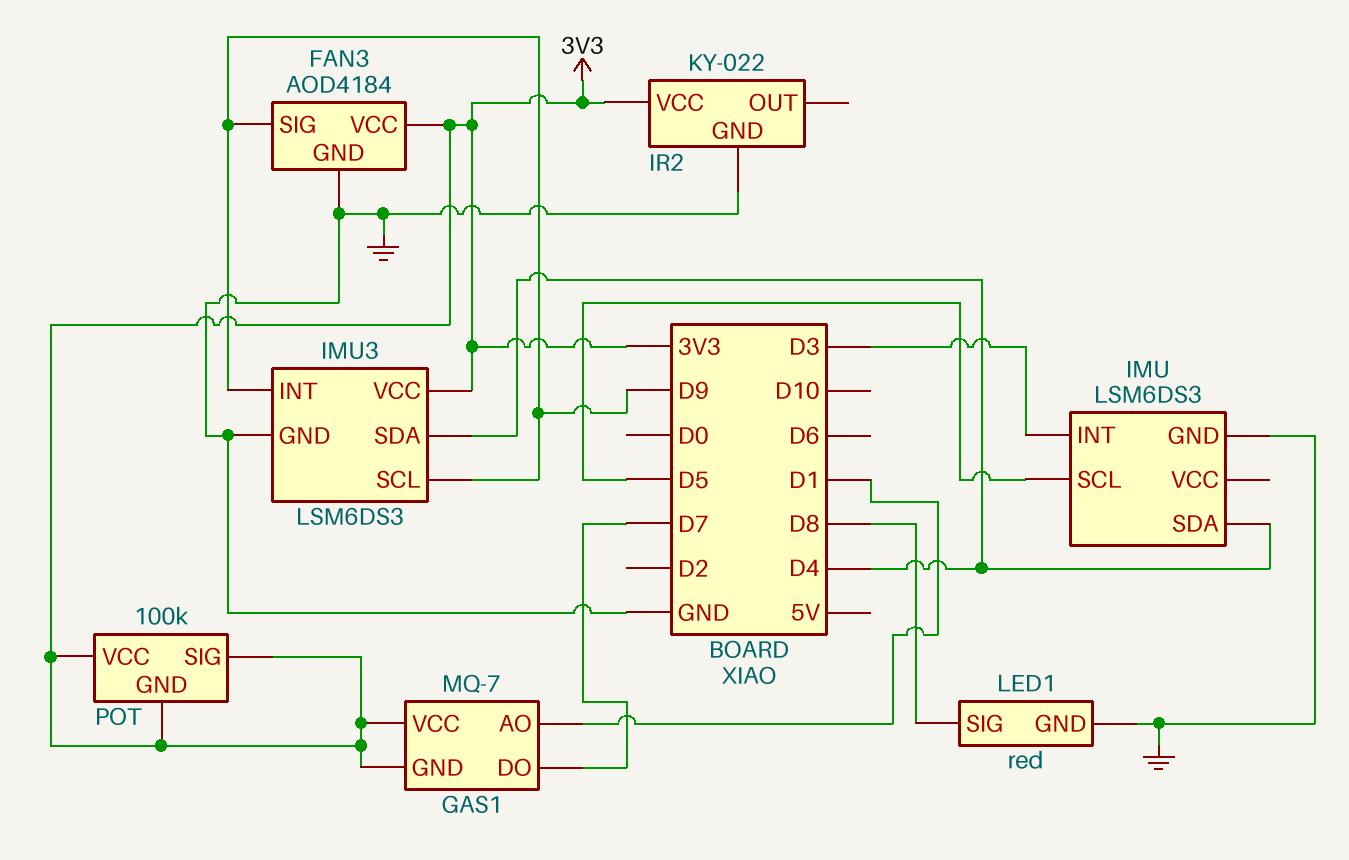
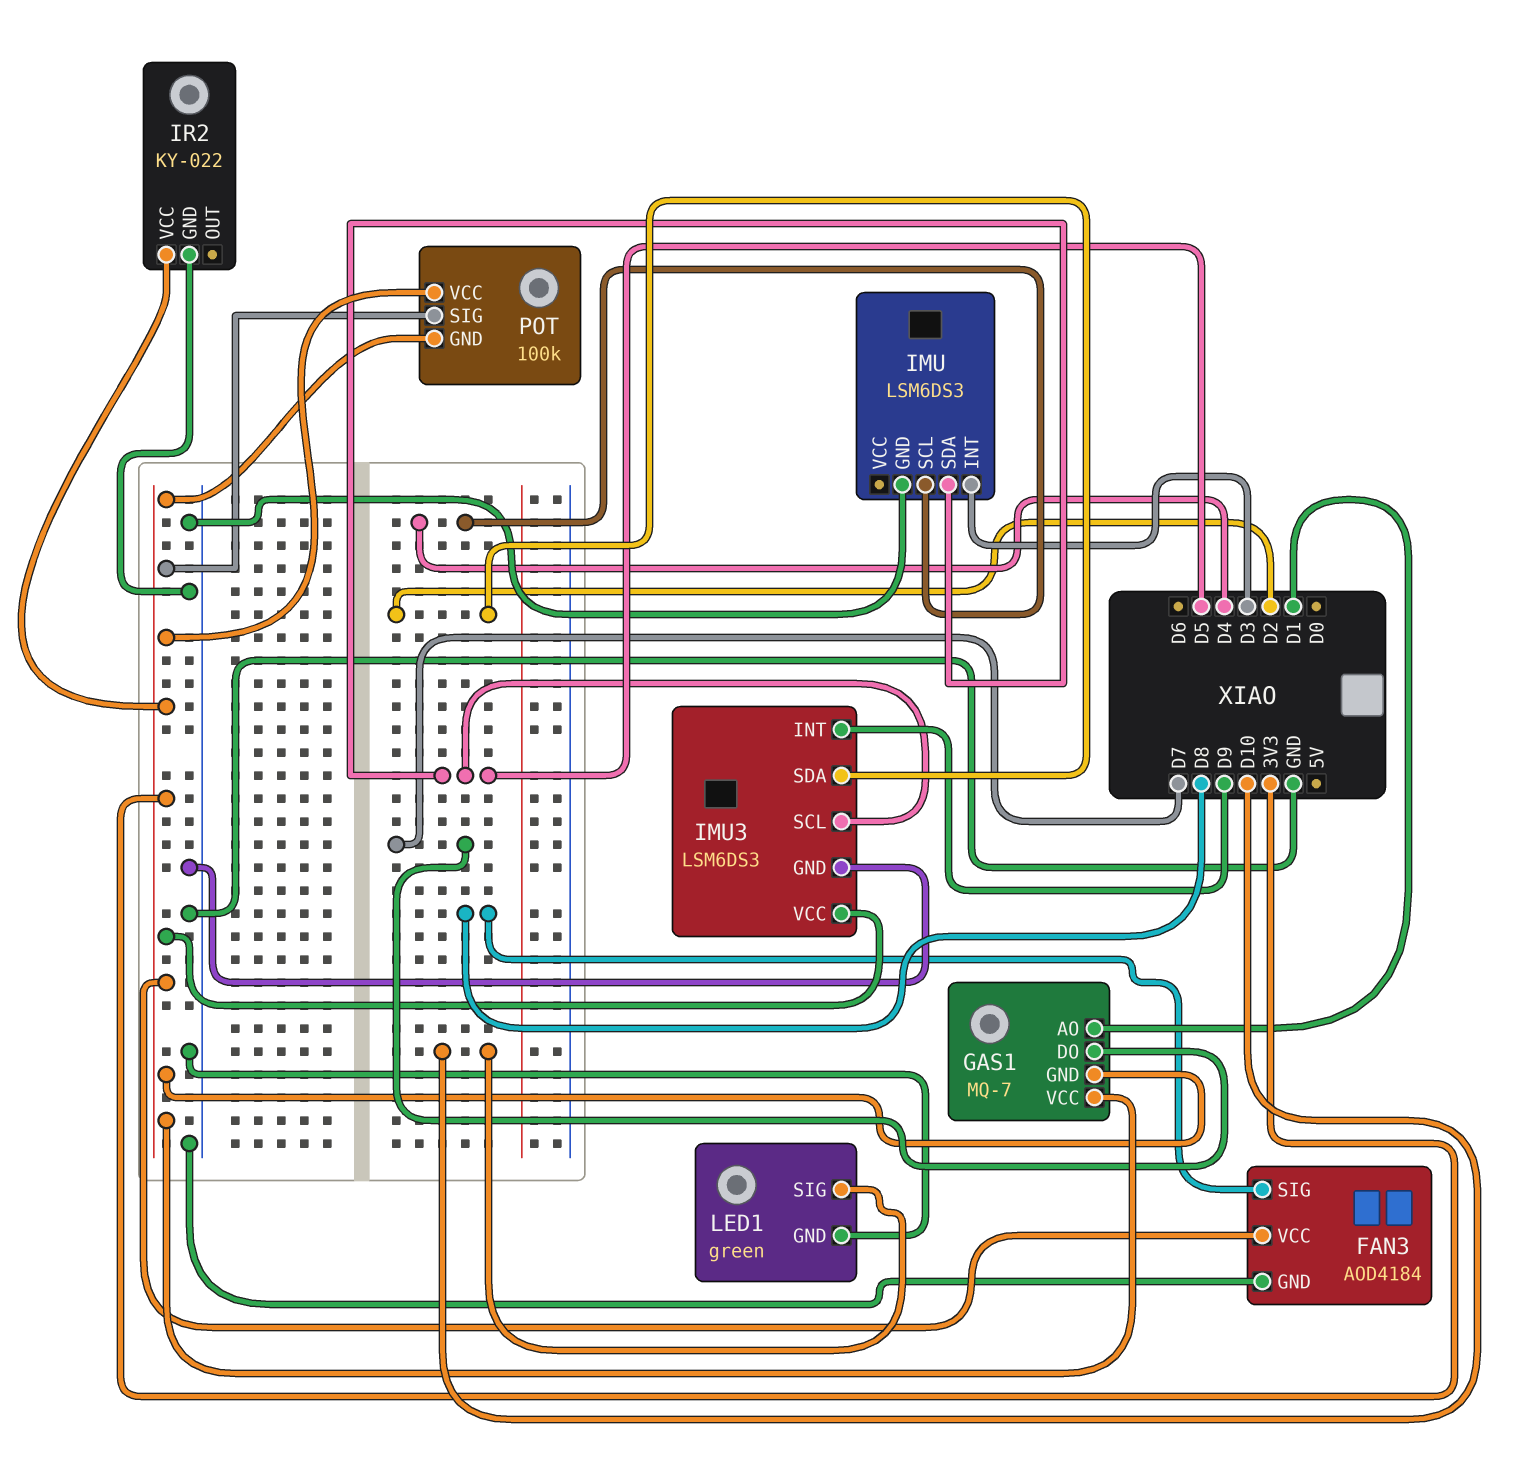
FAN3 pin SIG: D9 -> D8
IMU pin SCL: D5 -> D4
IMU pin SDA: D4 -> D5
IMU3 pin SCL: D9 -> D5
IMU3 pin SDA: D4 -> D2
LED1: red -> green
LED1 pin SIG: D8 -> D10

